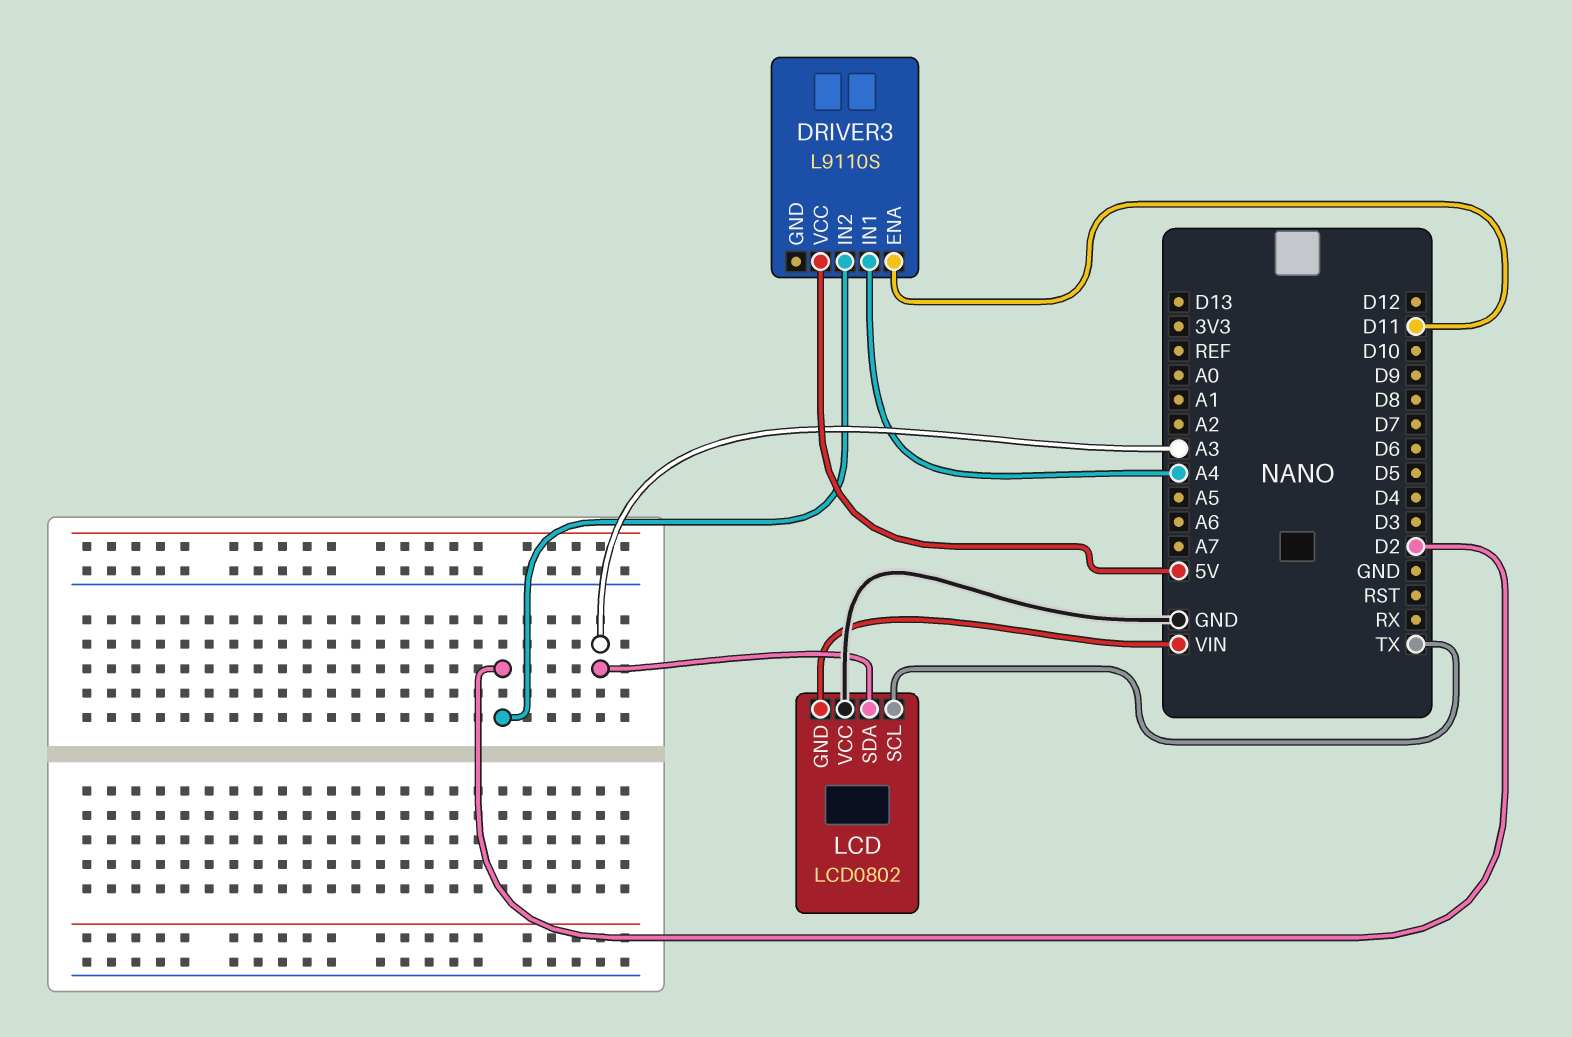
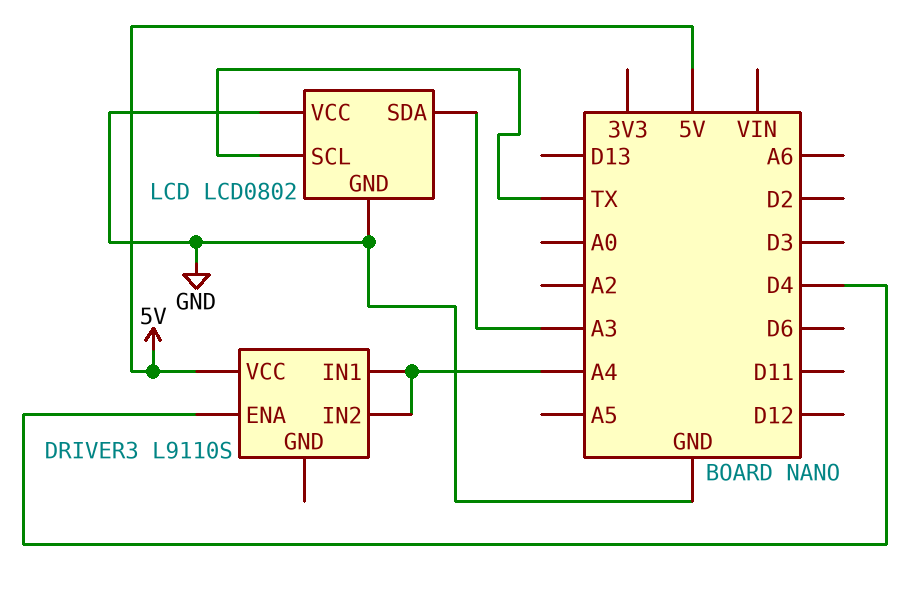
DRIVER3 pin ENA: D11 -> D4
DRIVER3 pin IN2: D2 -> A4
LCD pin GND: VIN -> GND

